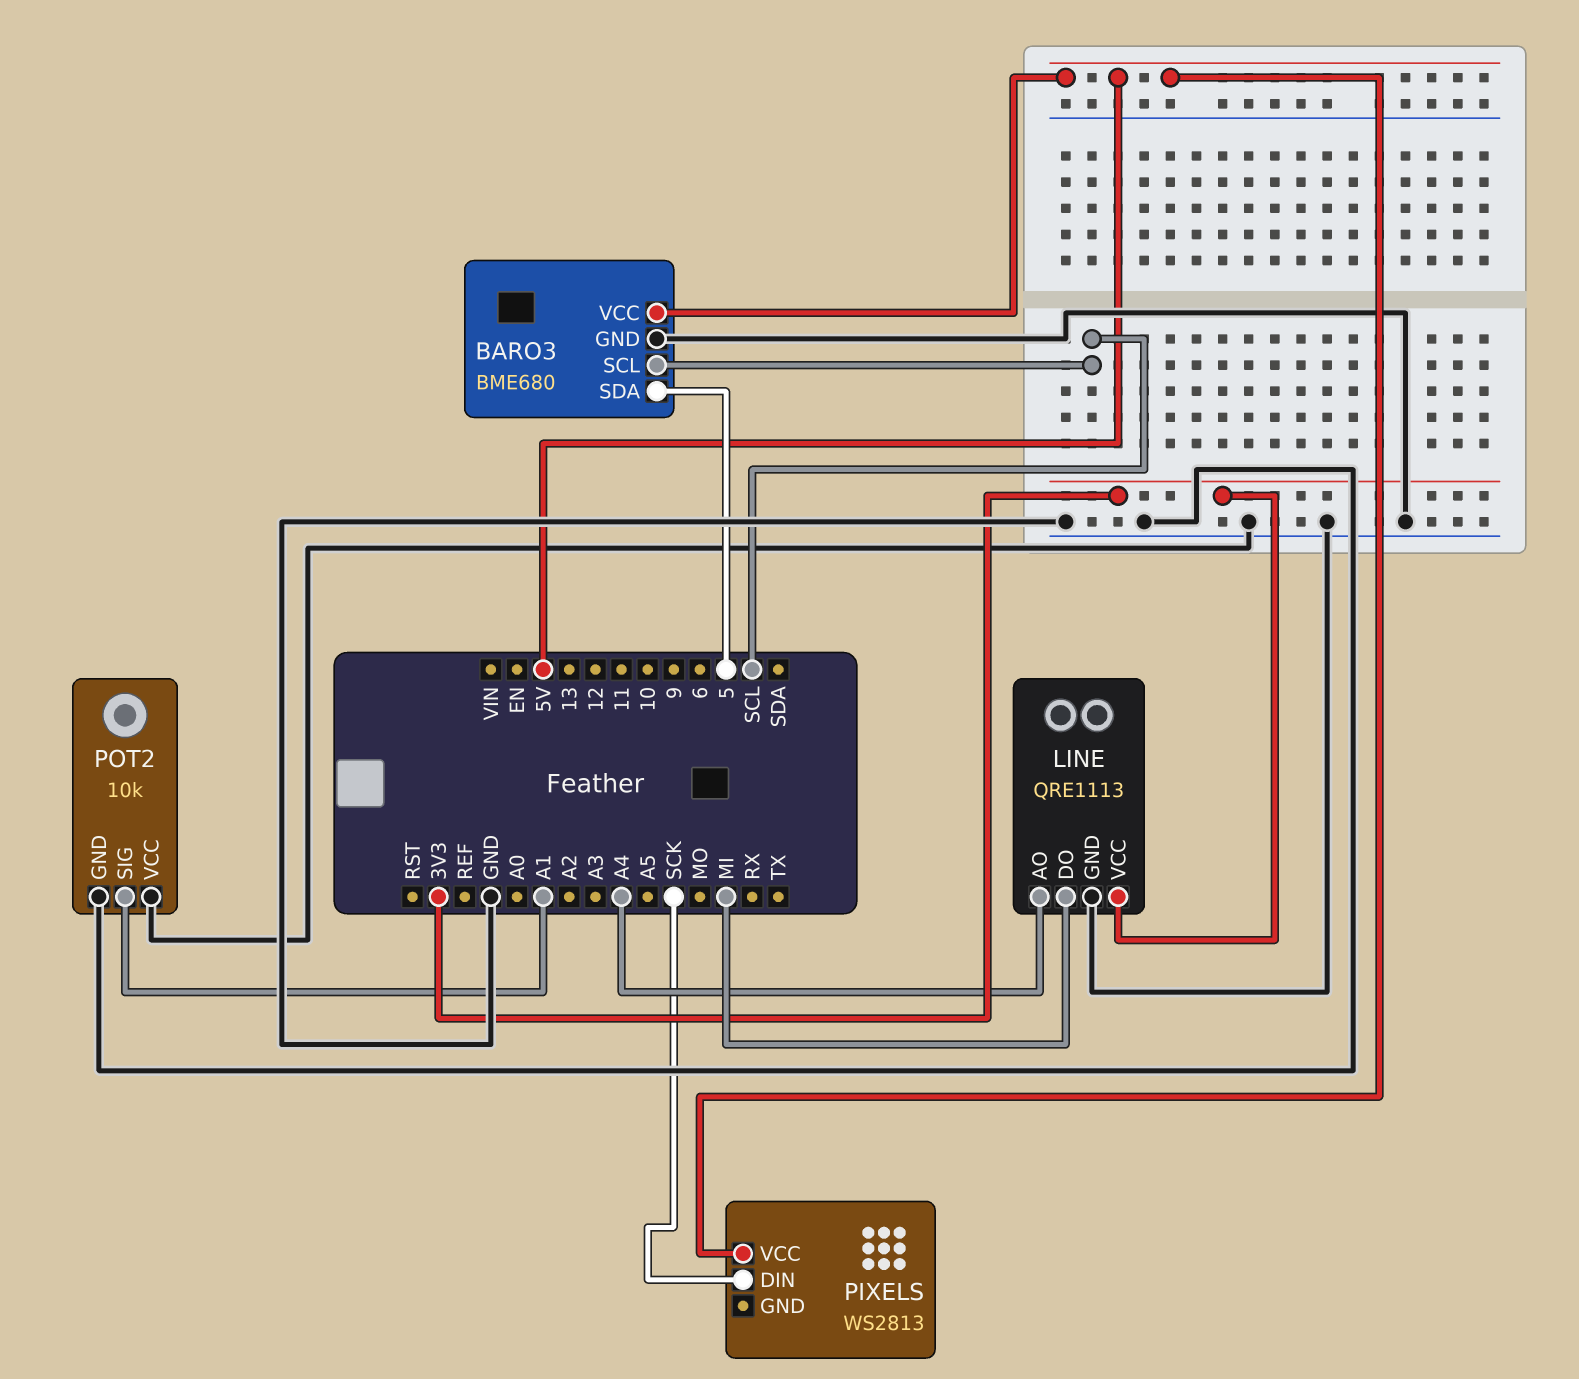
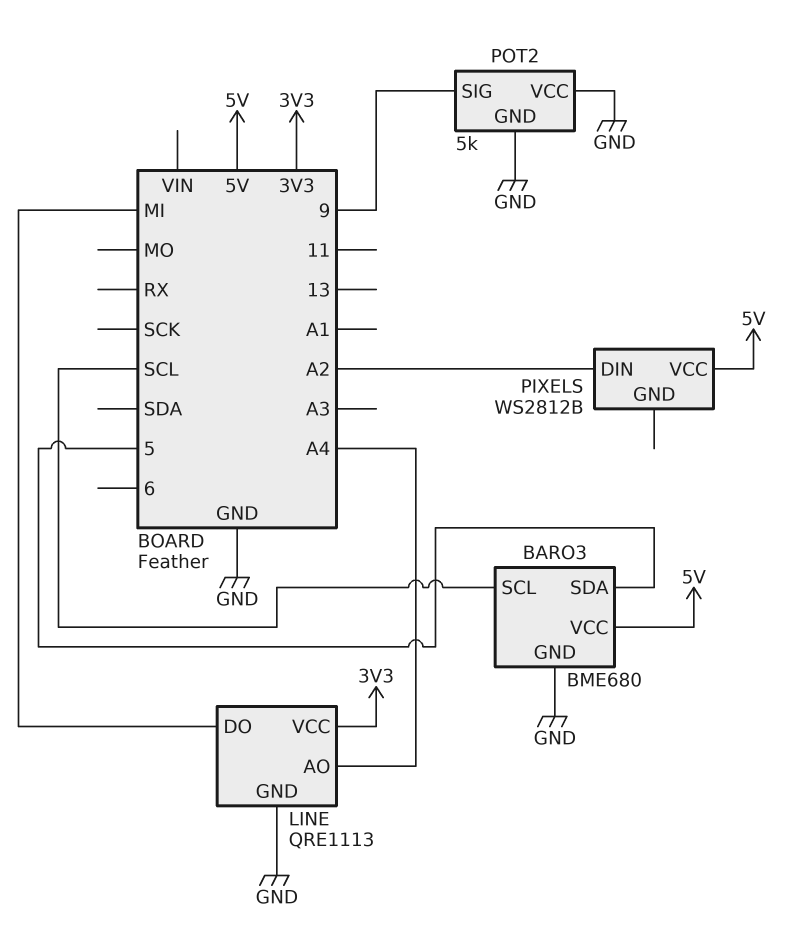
PIXELS: WS2813 -> WS2812B
PIXELS pin DIN: SCK -> A2
POT2: 10k -> 5k
POT2 pin SIG: A1 -> 9

